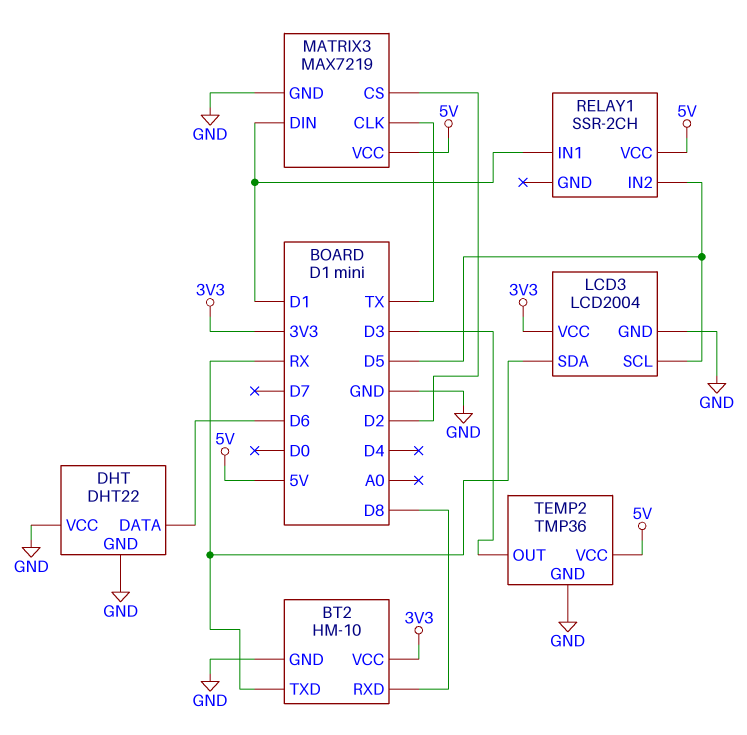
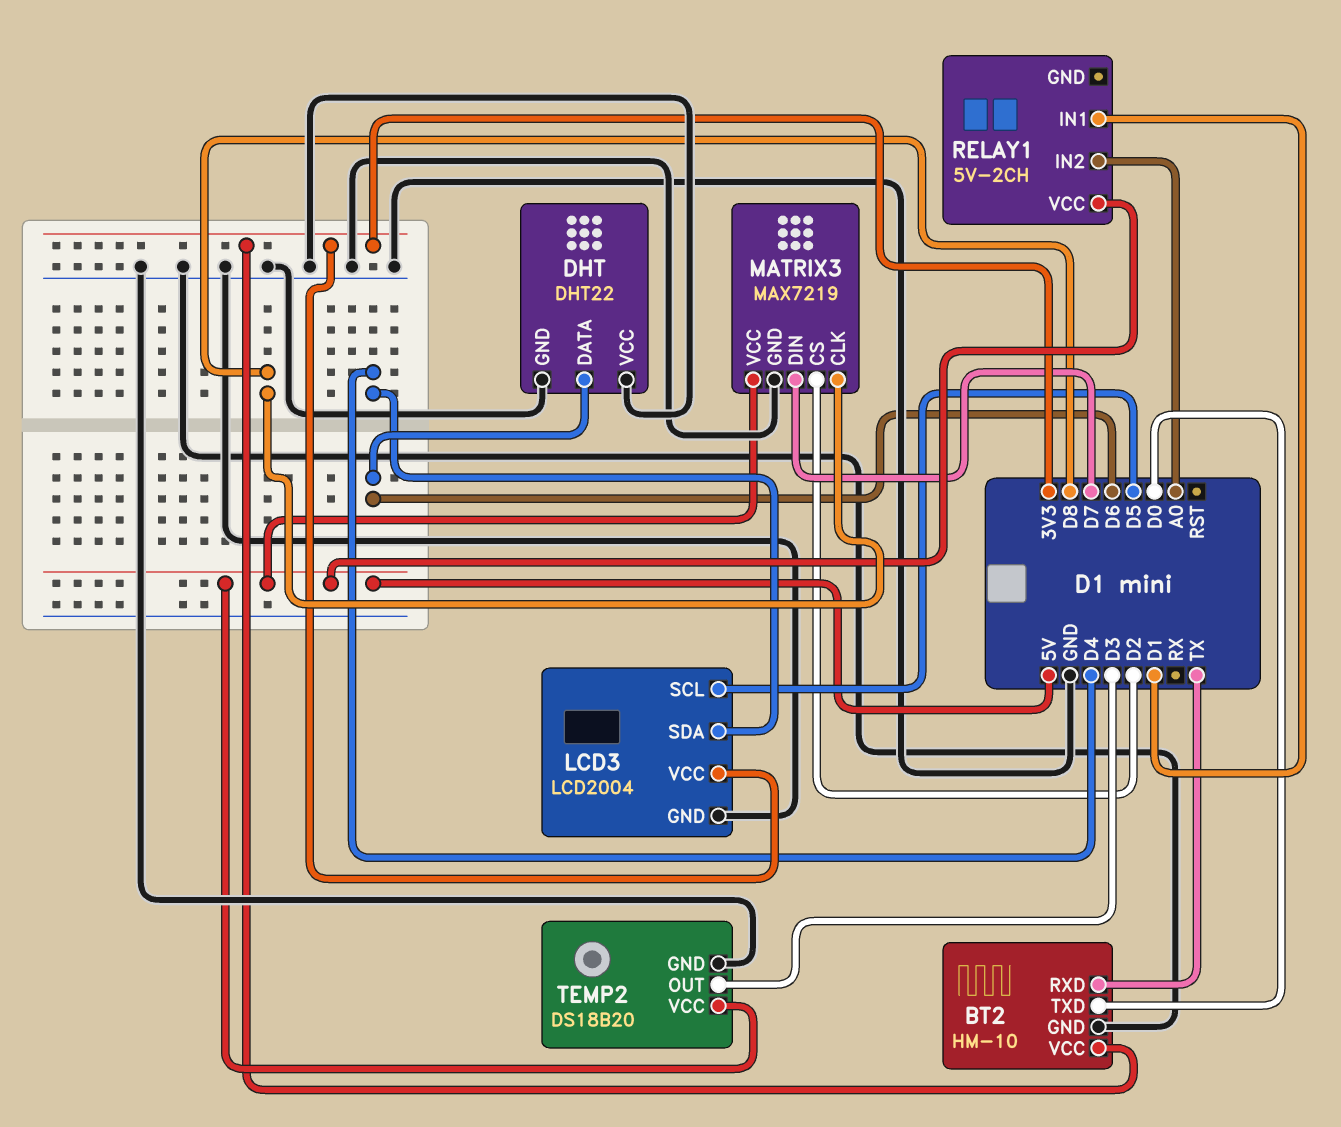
BT2 pin RXD: D8 -> TX
BT2 pin TXD: RX -> D0
LCD3 pin SDA: RX -> D4
MATRIX3 pin CLK: TX -> D8
MATRIX3 pin DIN: D1 -> D7
RELAY1: SSR-2CH -> 5V-2CH
RELAY1 pin IN2: D5 -> A0
TEMP2: TMP36 -> DS18B20

